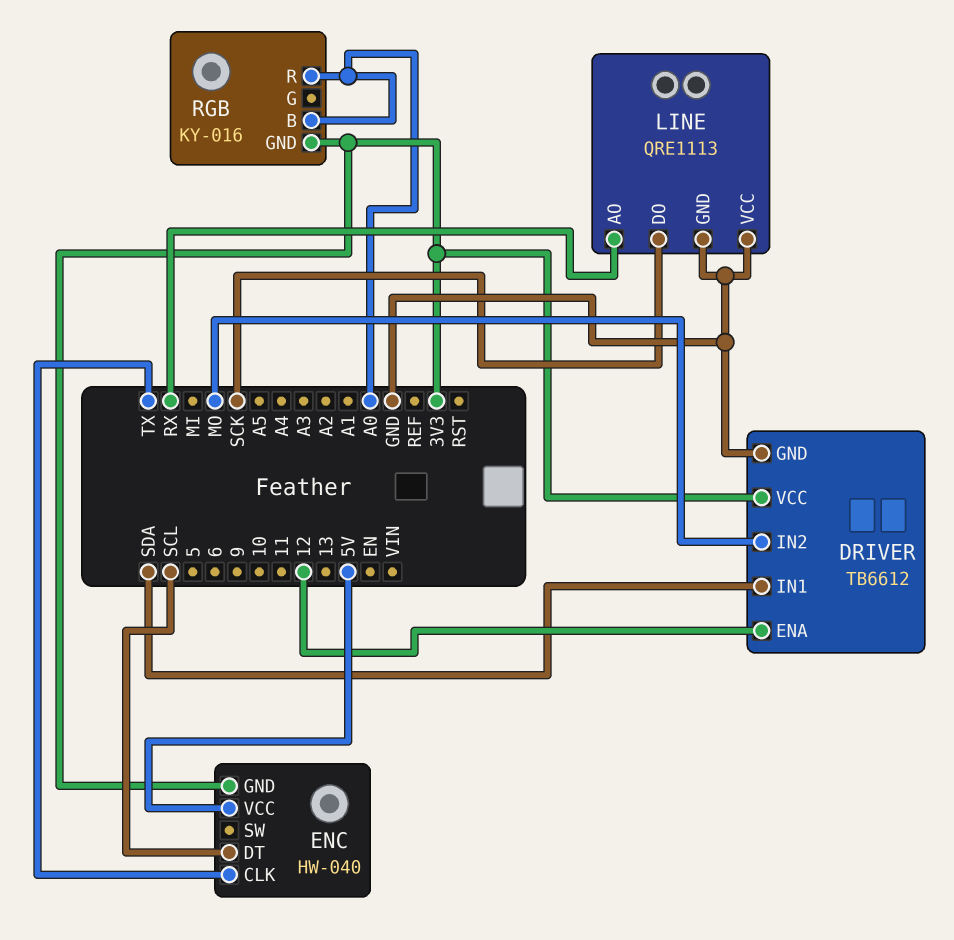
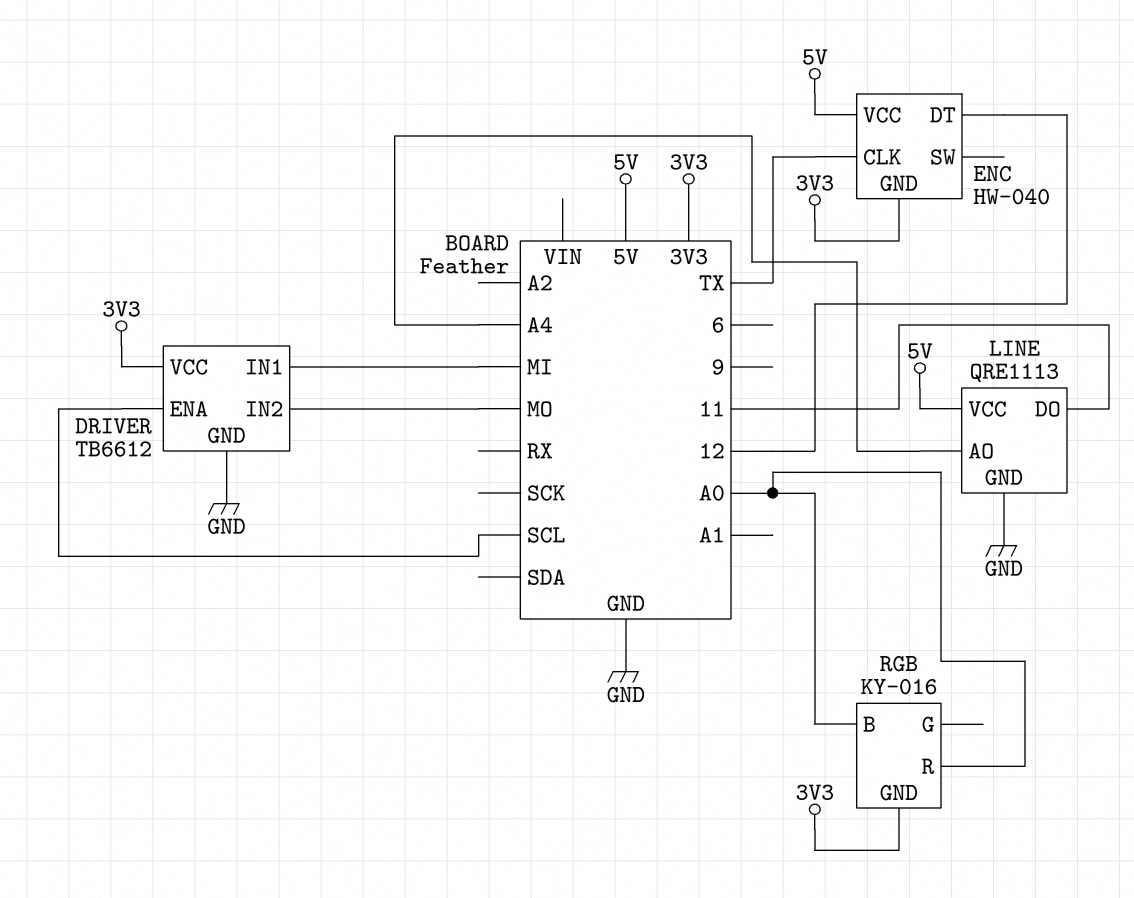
DRIVER pin ENA: 12 -> SCL
DRIVER pin IN1: SDA -> MI
ENC pin DT: SCL -> 12
LINE pin AO: RX -> A4
LINE pin DO: SCK -> 11
LINE pin VCC: GND -> 5V

